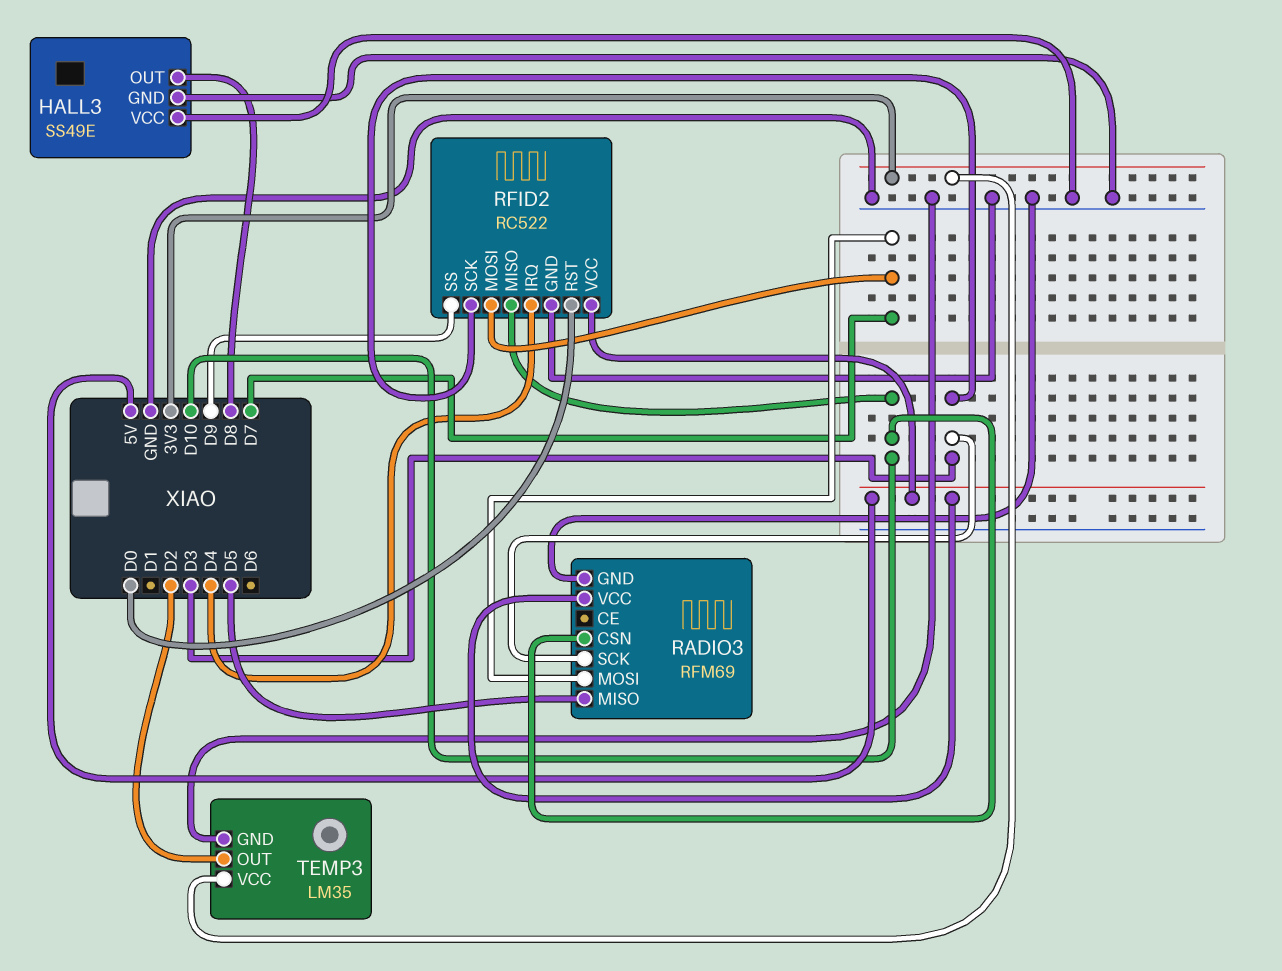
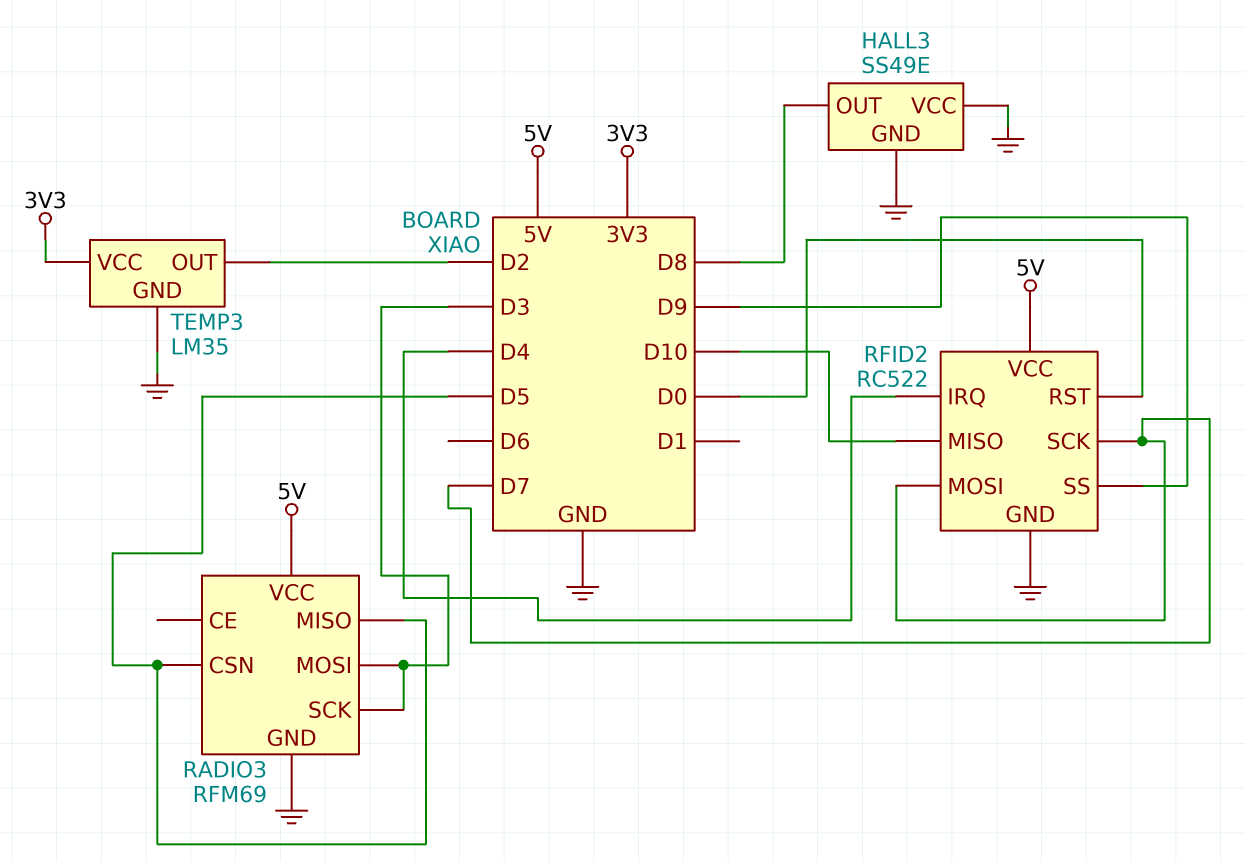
RADIO3 pin CSN: D10 -> D5
RADIO3 pin MOSI: D7 -> D3
RFID2 pin SCK: D3 -> D7

